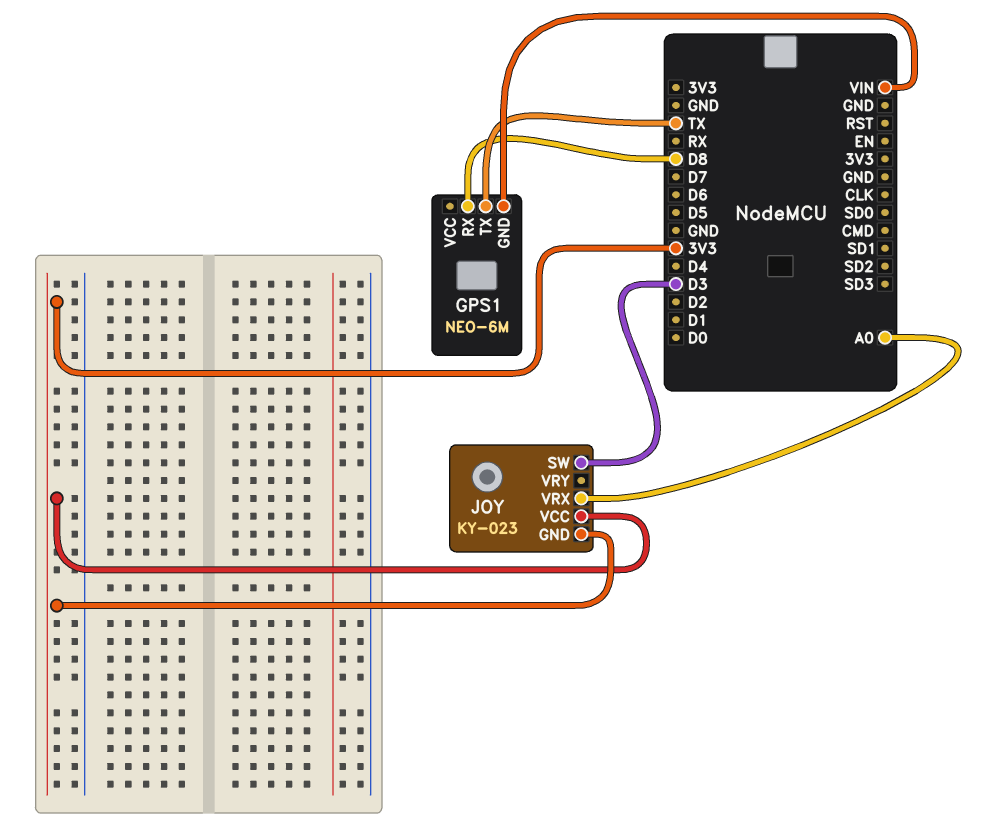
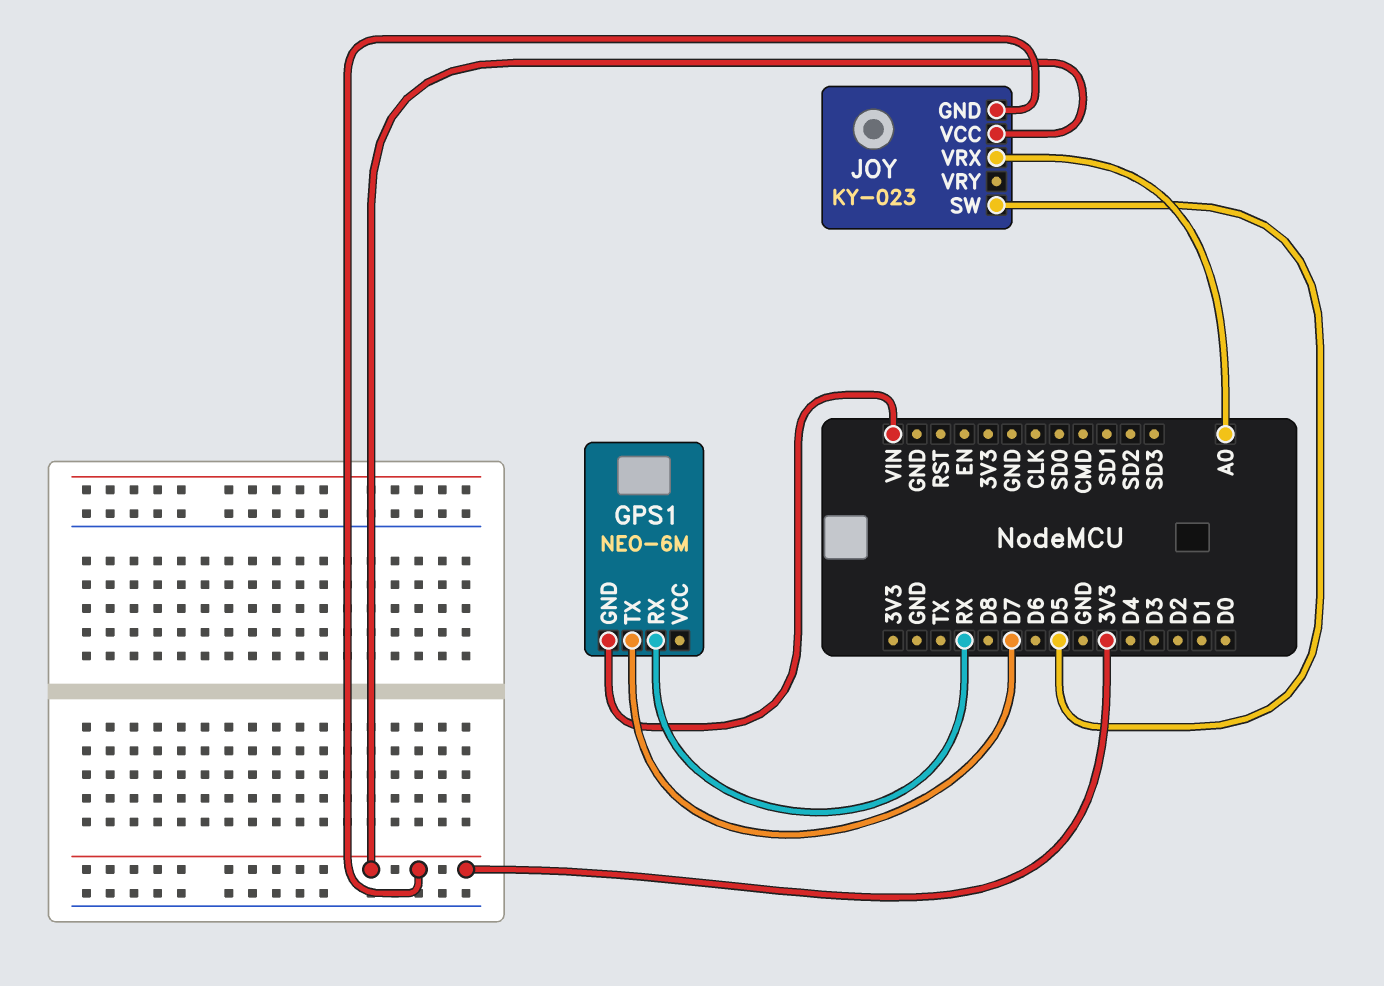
GPS1 pin RX: D8 -> RX
GPS1 pin TX: TX -> D7
JOY pin SW: D3 -> D5

